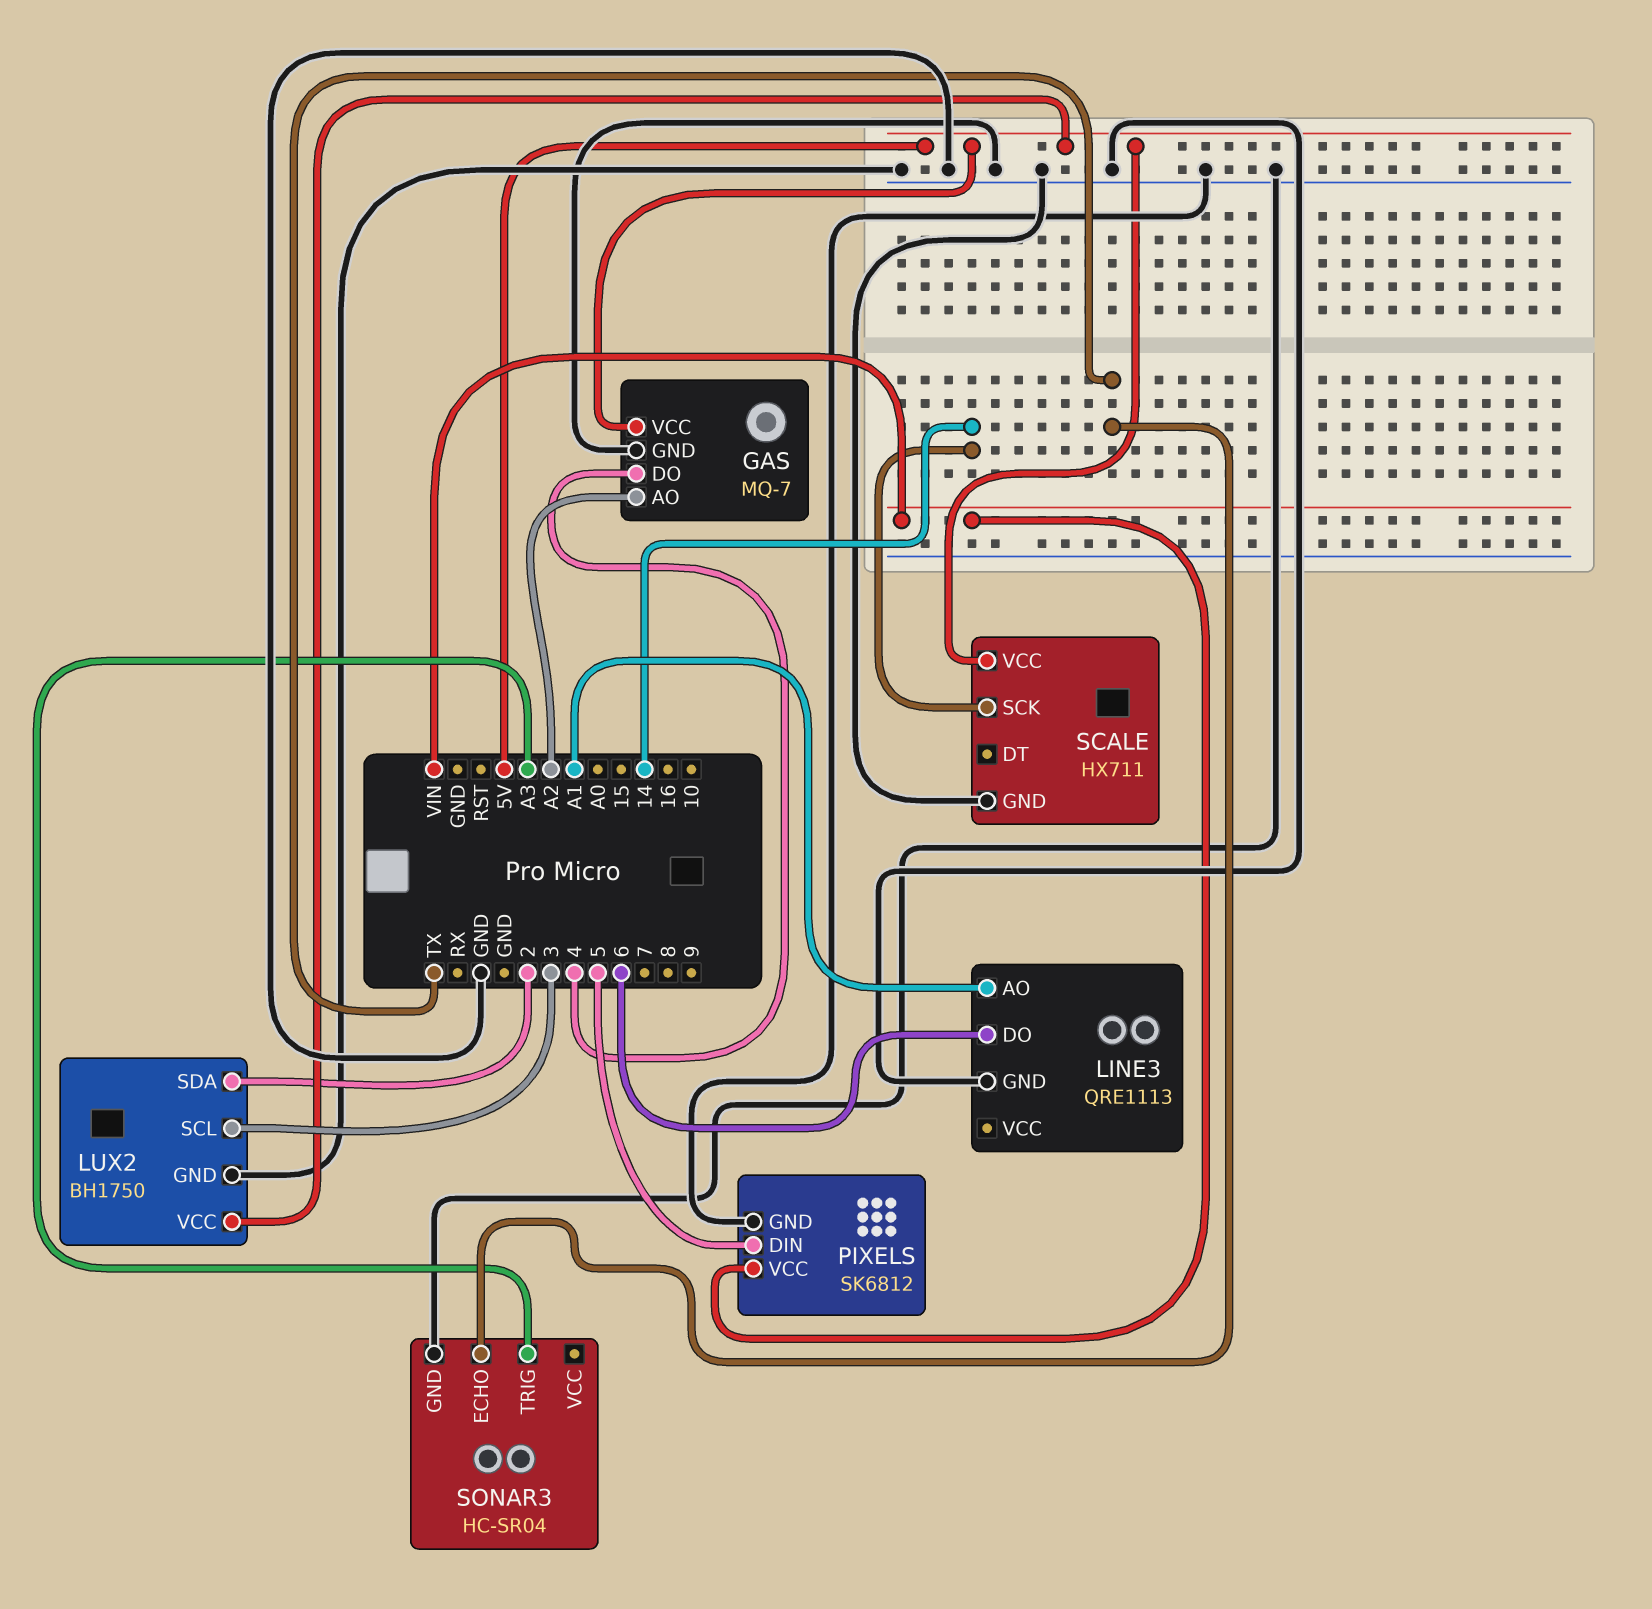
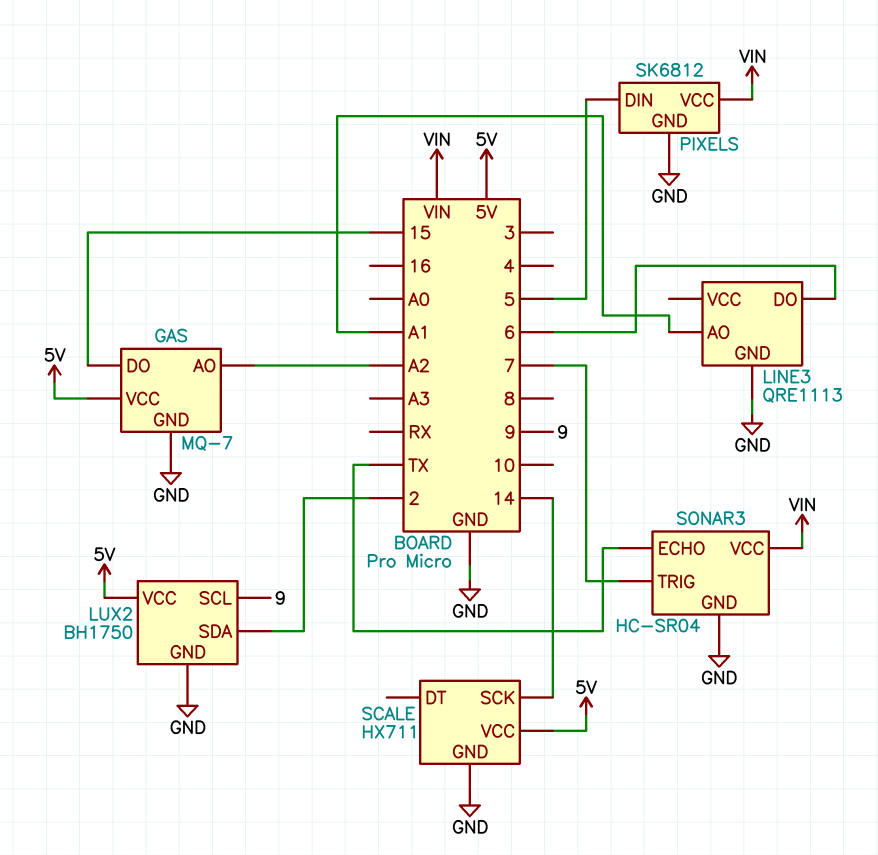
GAS pin DO: 4 -> 15
LUX2 pin SCL: 3 -> 9
SONAR3 pin TRIG: A3 -> 7
SONAR3 pin VCC: none -> VIN

